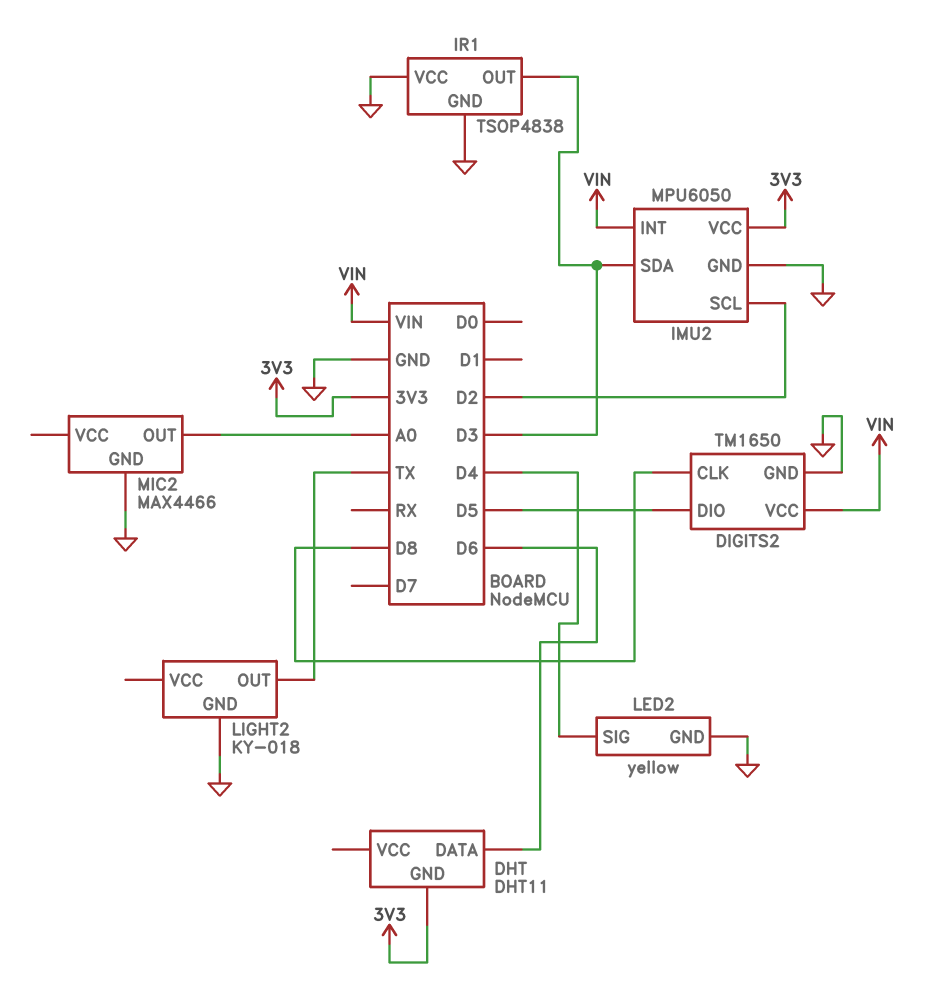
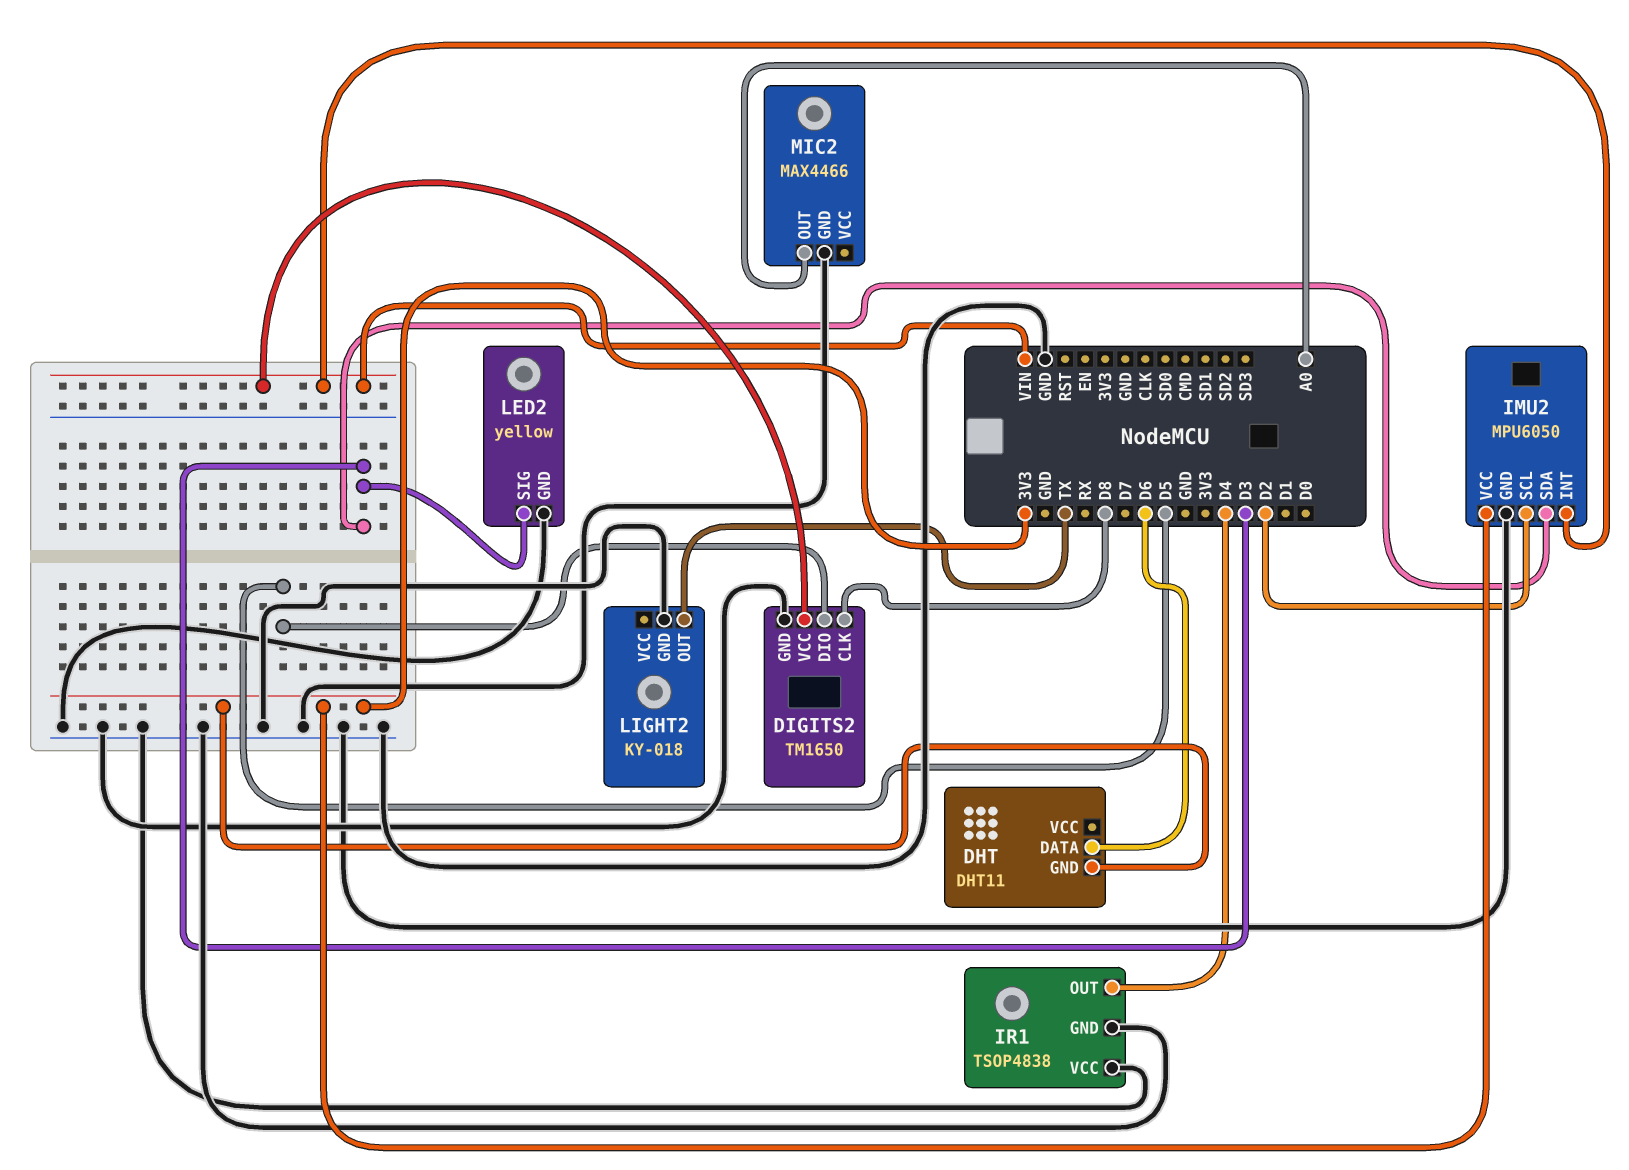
IR1 pin OUT: D3 -> D4
LED2 pin SIG: D4 -> D3

